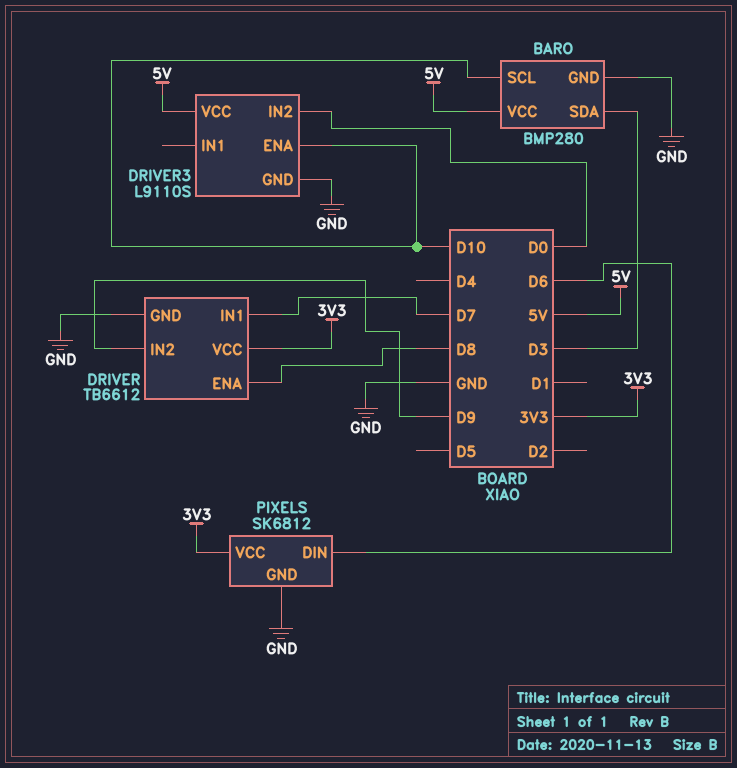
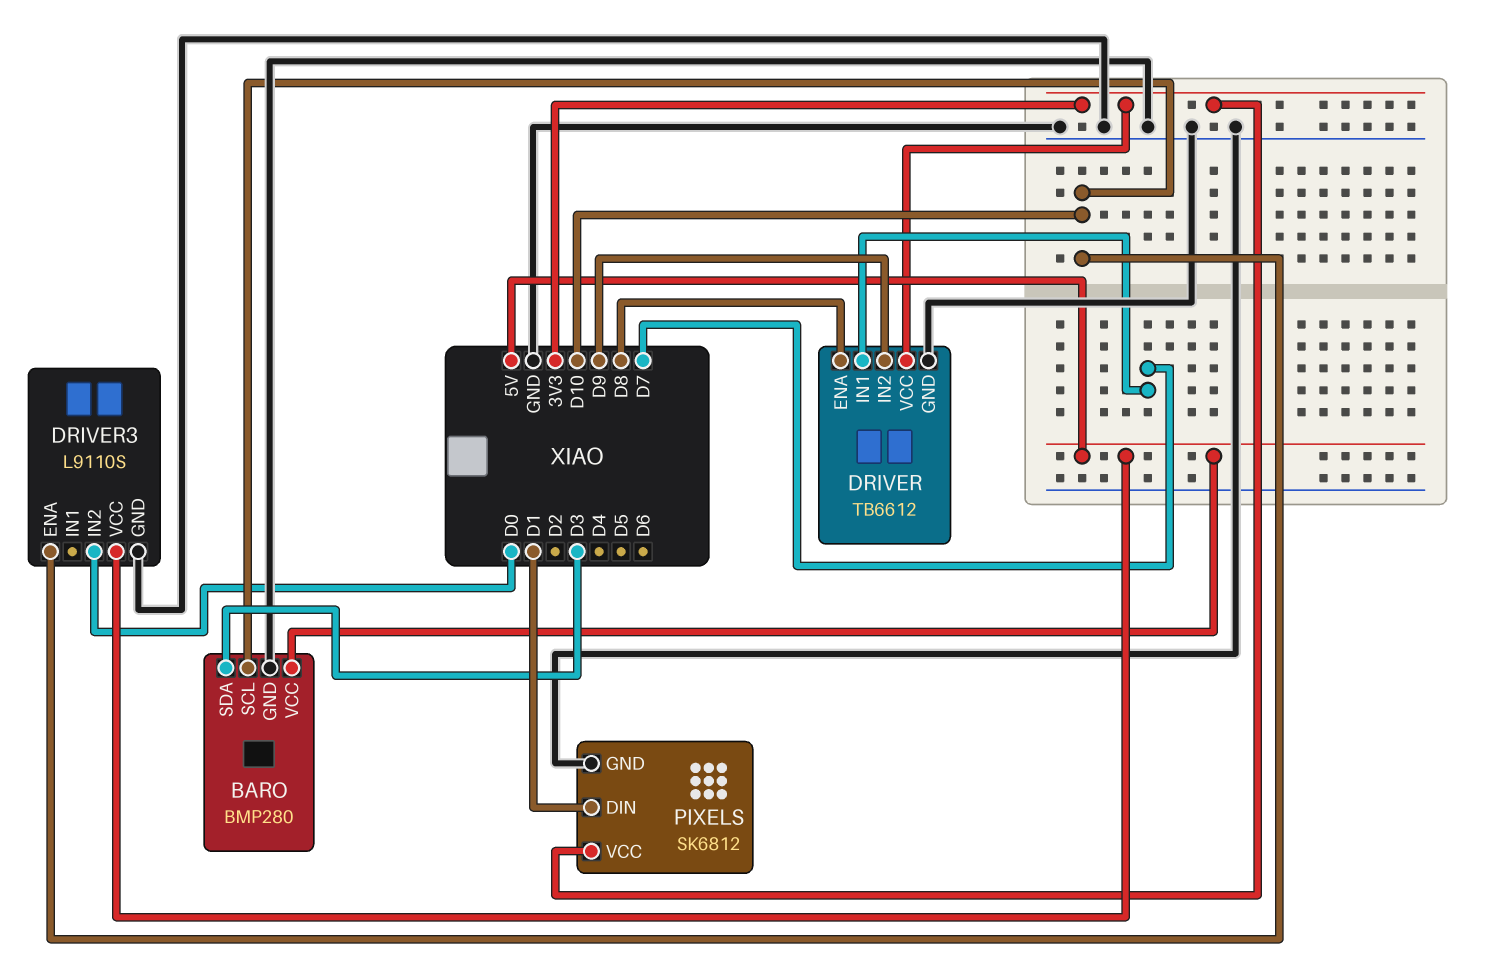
PIXELS pin DIN: D6 -> D1

